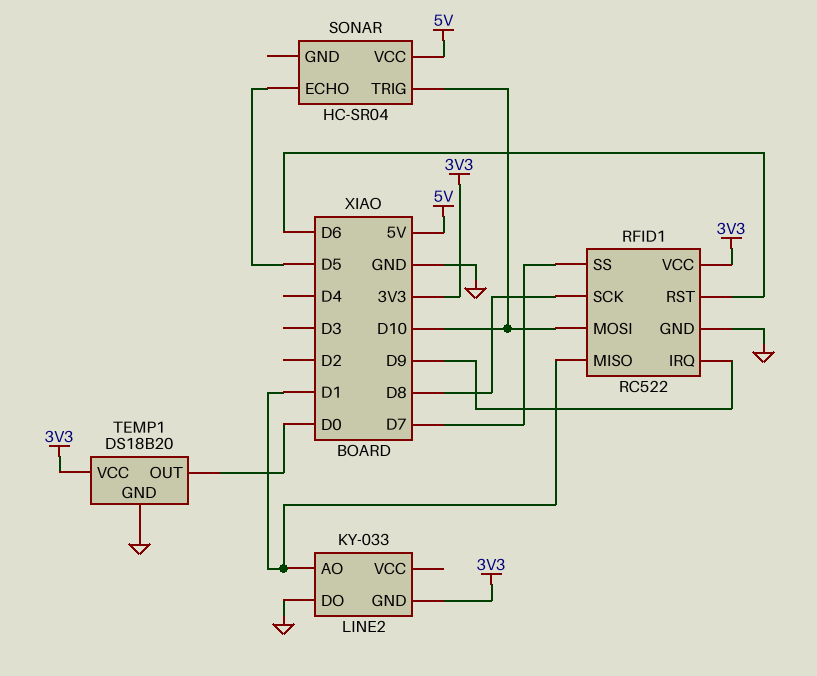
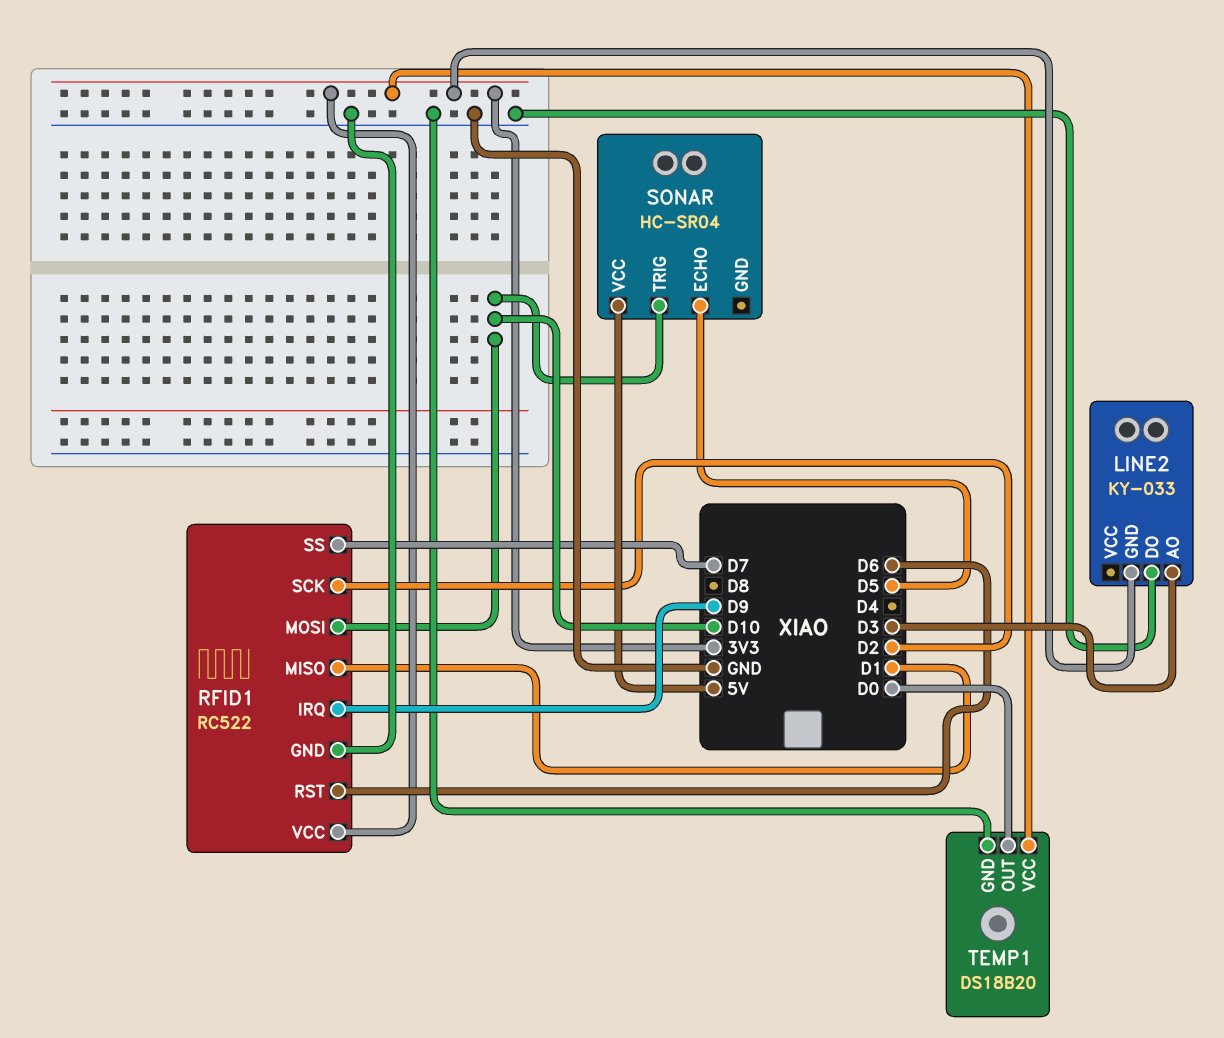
LINE2 pin AO: D1 -> D3
RFID1 pin SCK: D8 -> D2

